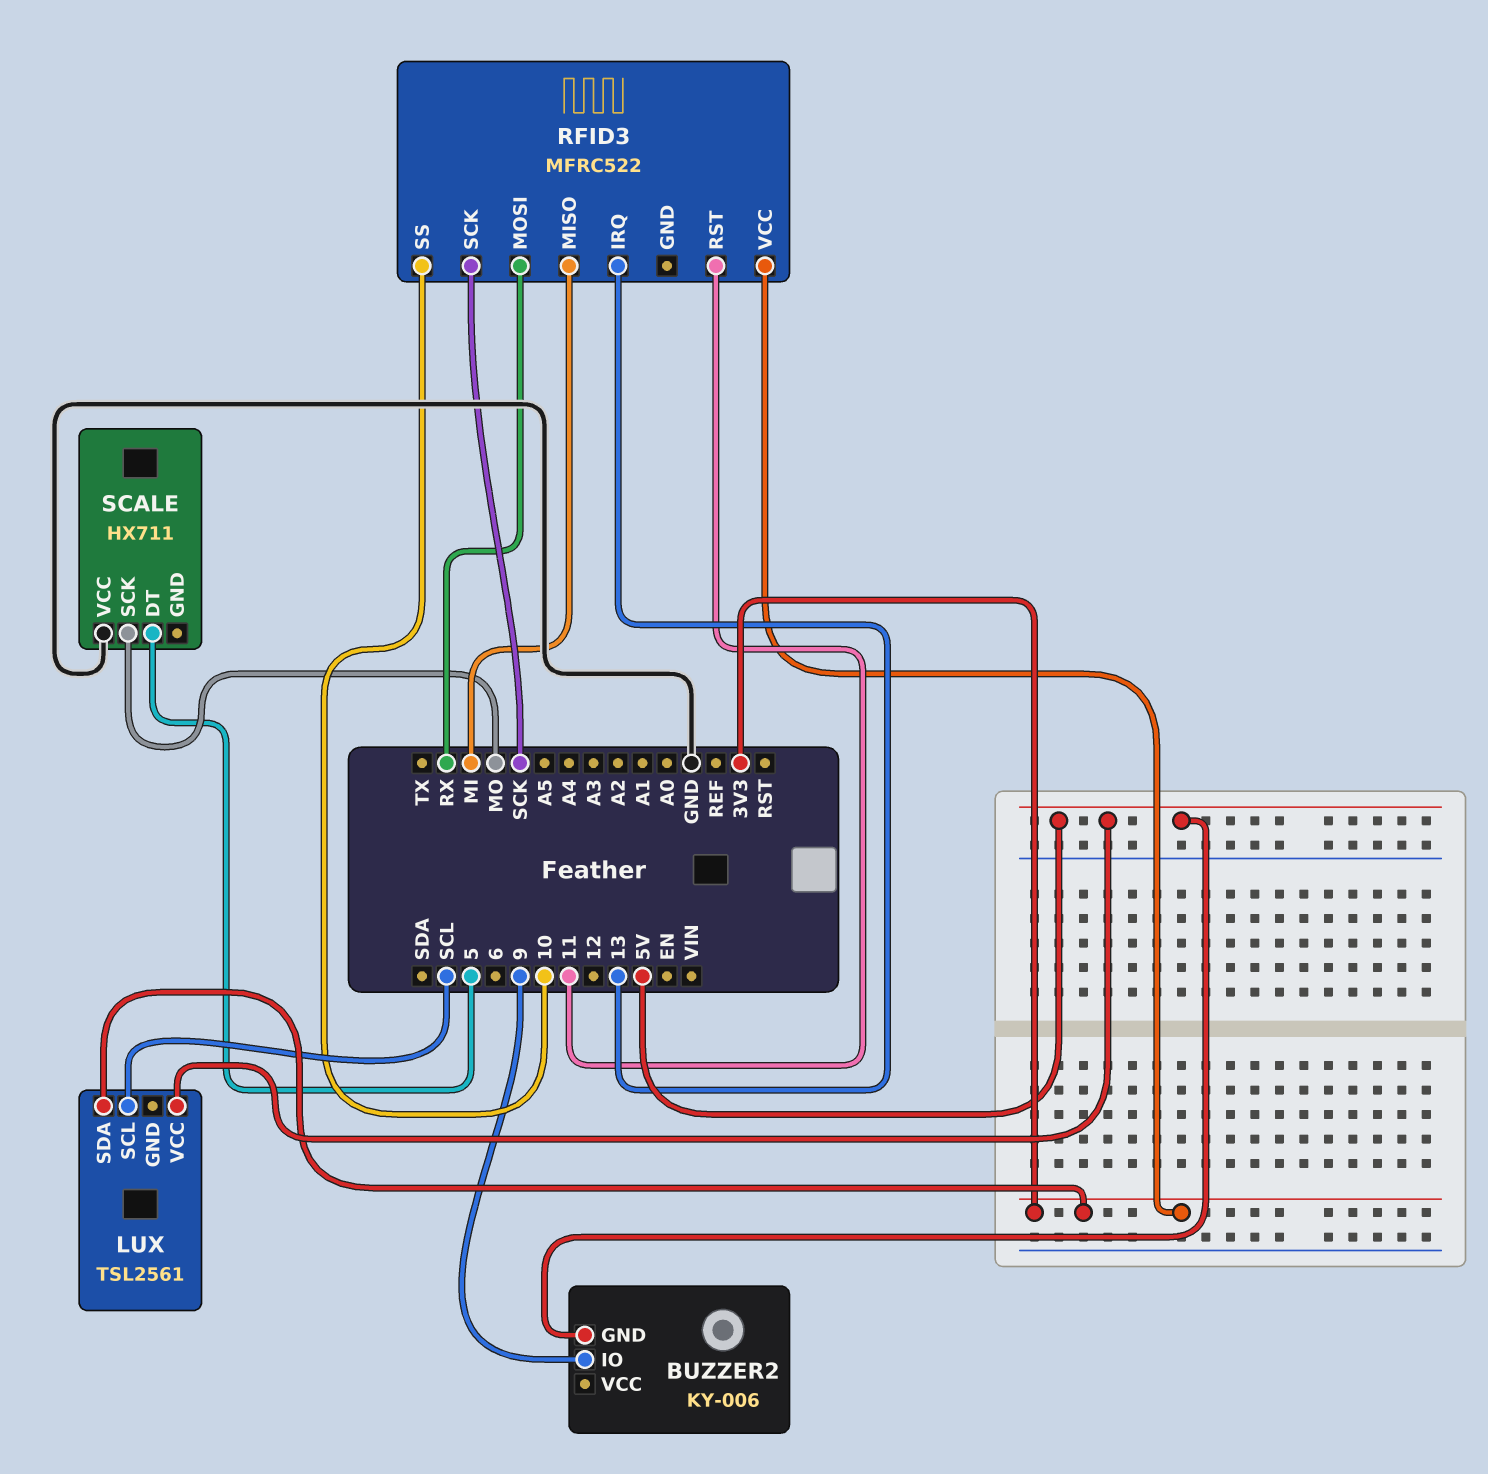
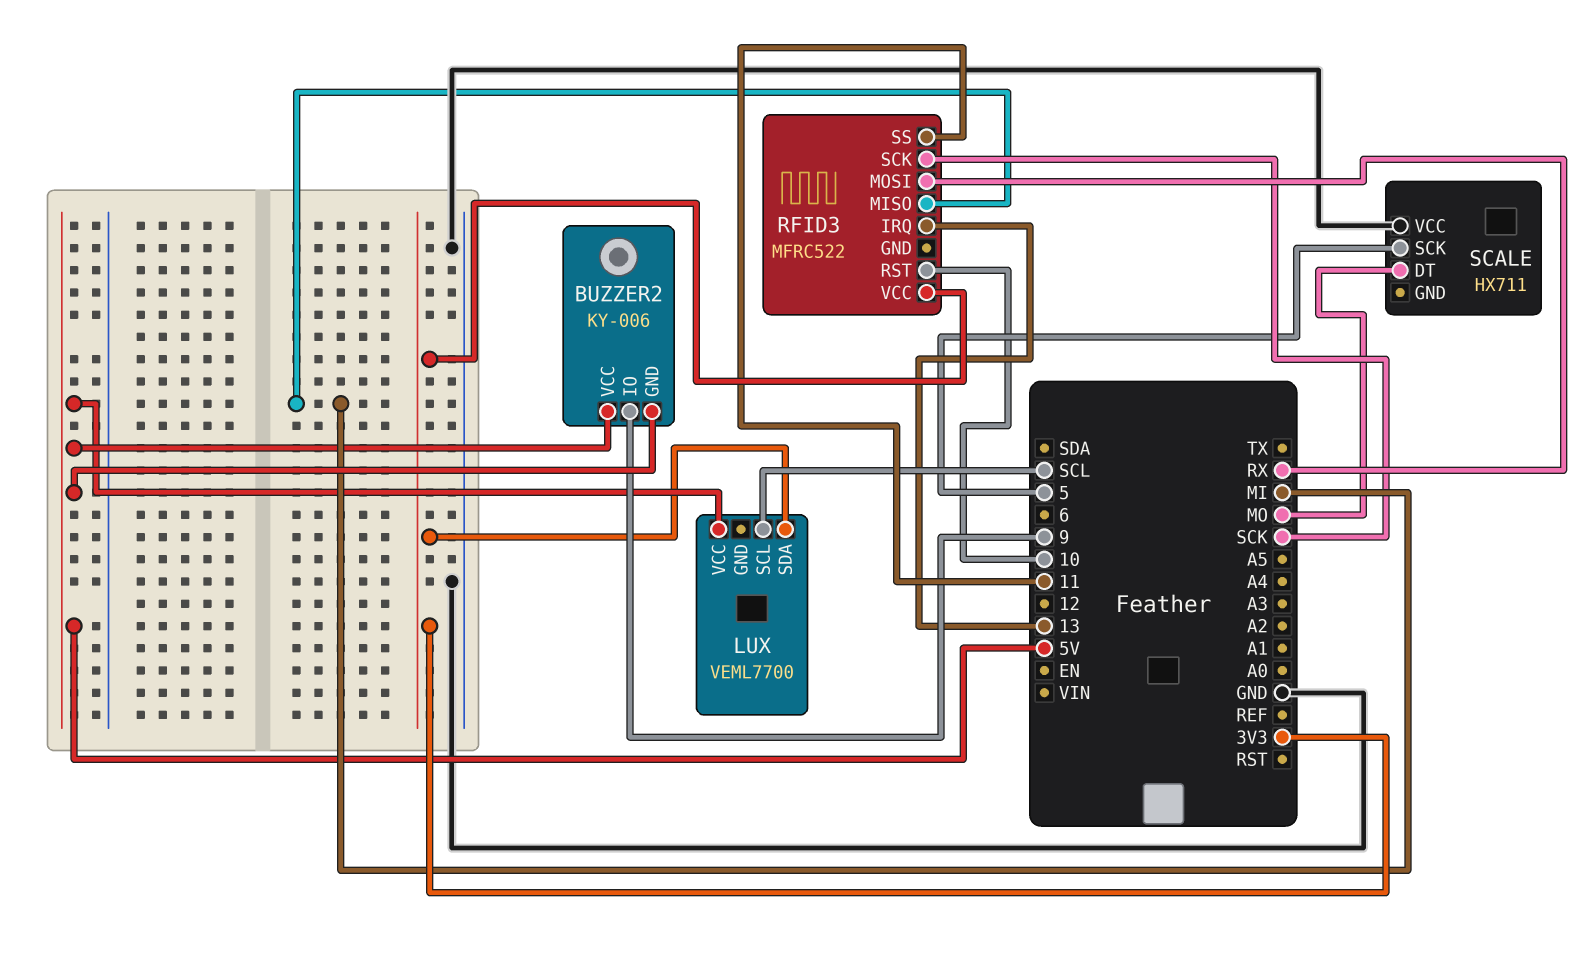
BUZZER2 pin VCC: none -> 5V
LUX: TSL2561 -> VEML7700
RFID3 pin RST: 11 -> 10
RFID3 pin SS: 10 -> 11
SCALE pin DT: 5 -> MO
SCALE pin SCK: MO -> 5

